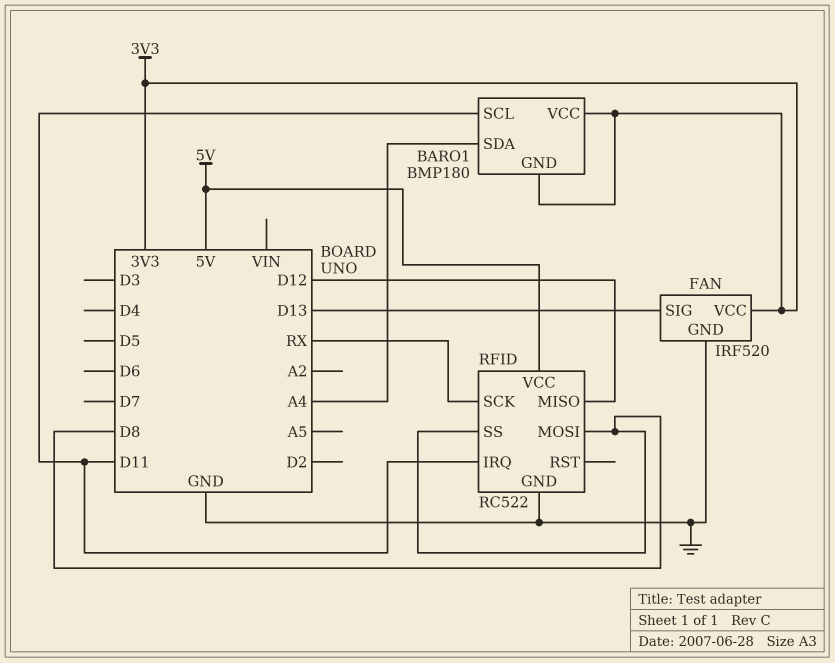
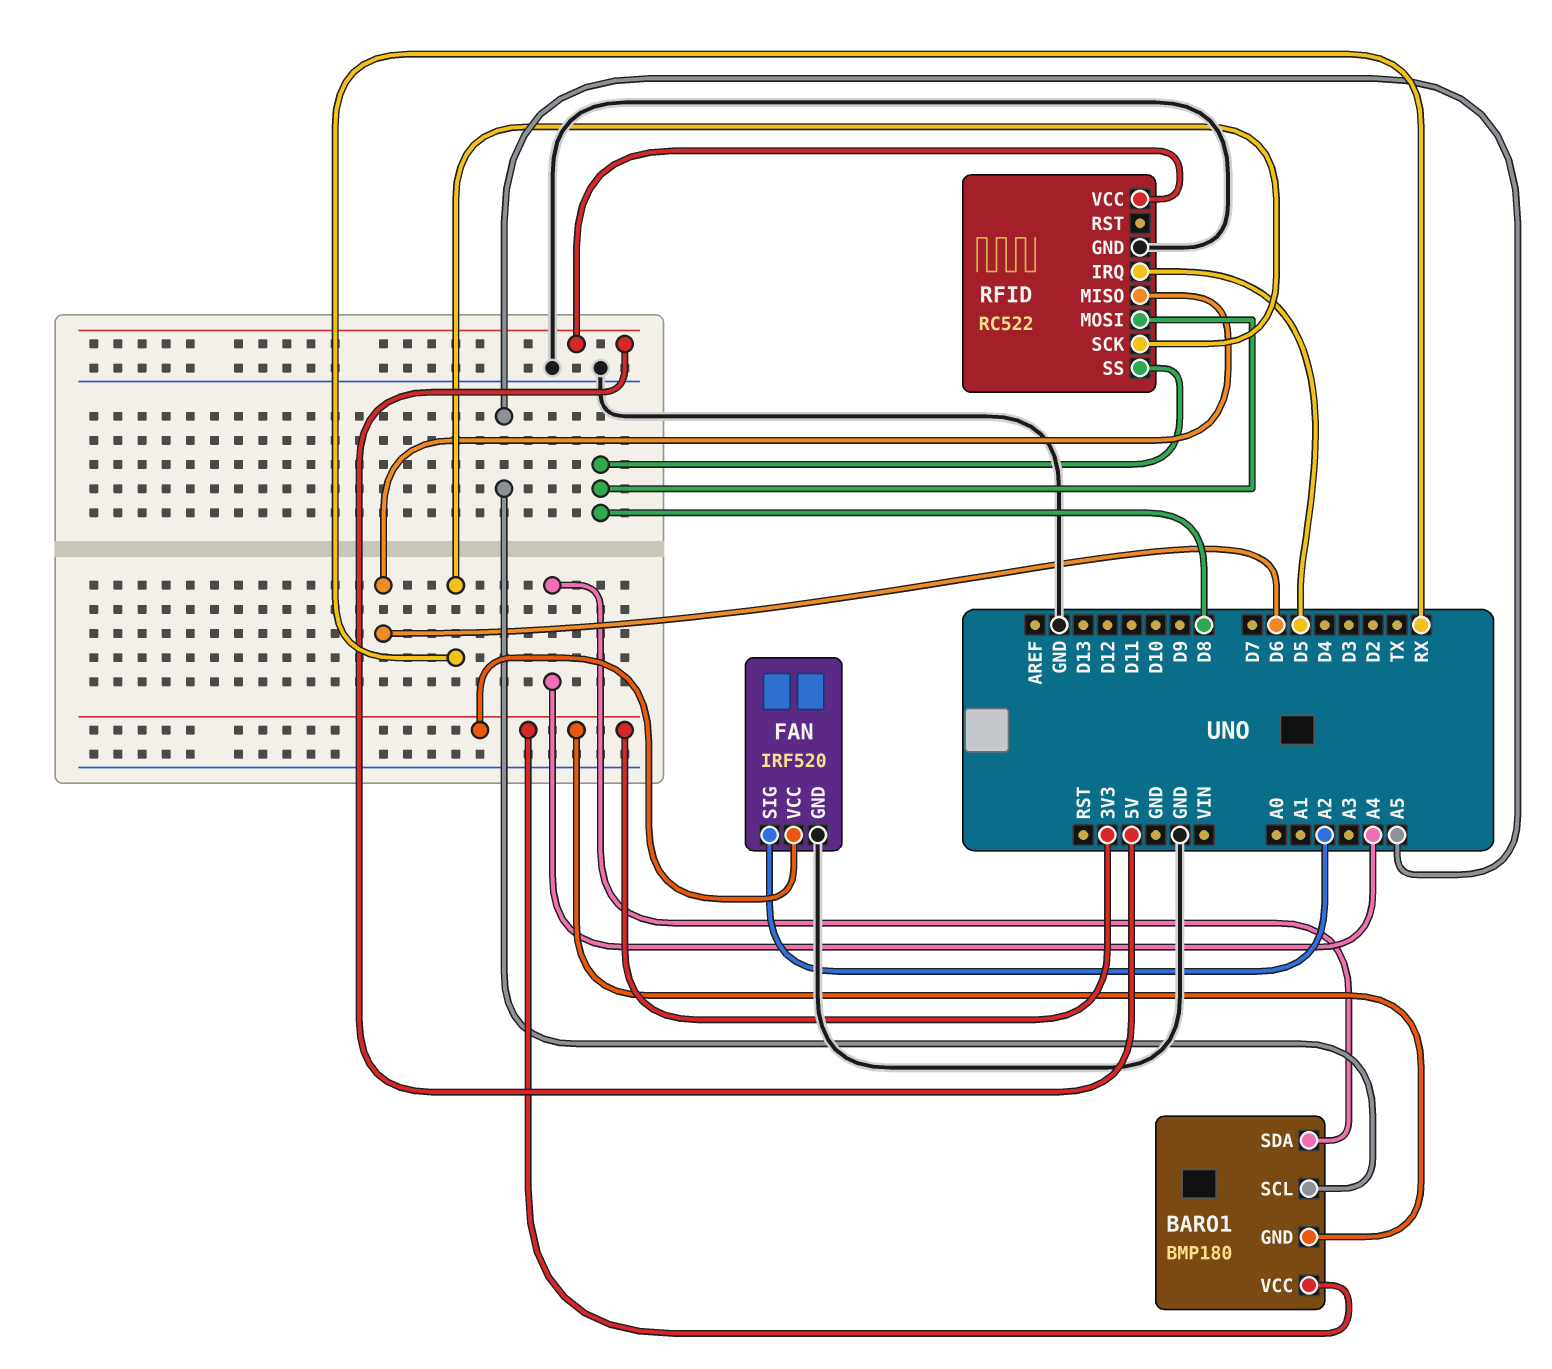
BARO1 pin SCL: D11 -> A5
FAN pin SIG: D13 -> A2
RFID pin IRQ: D11 -> D5
RFID pin MISO: D12 -> D6

